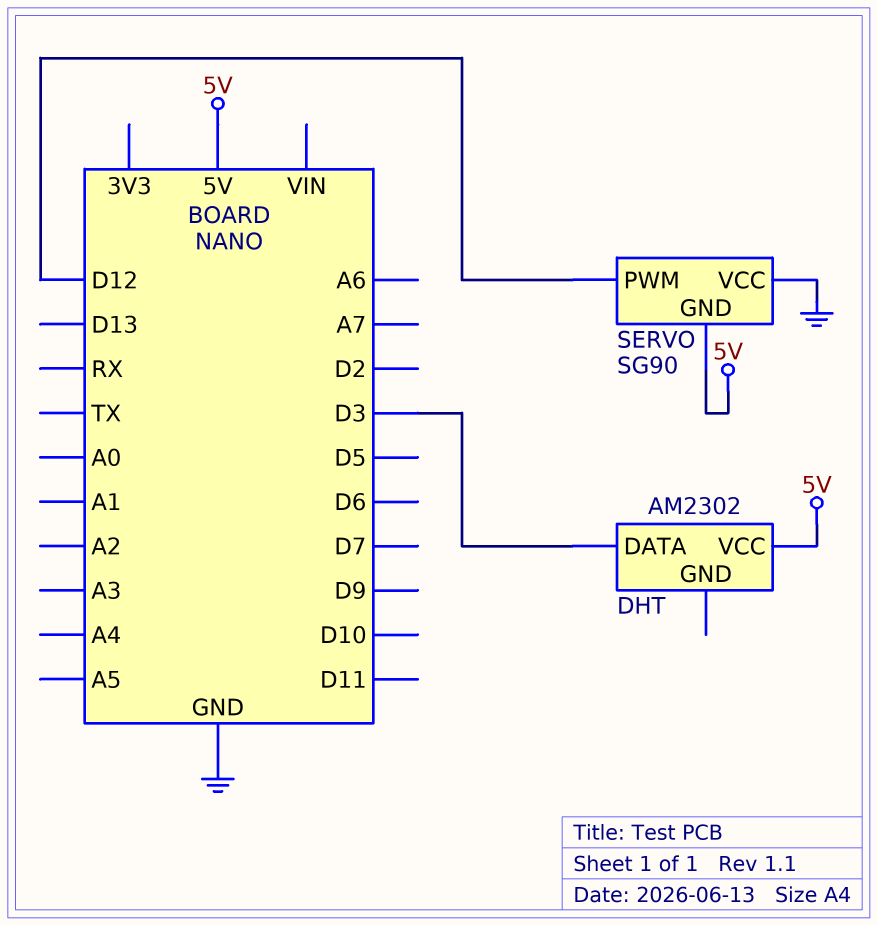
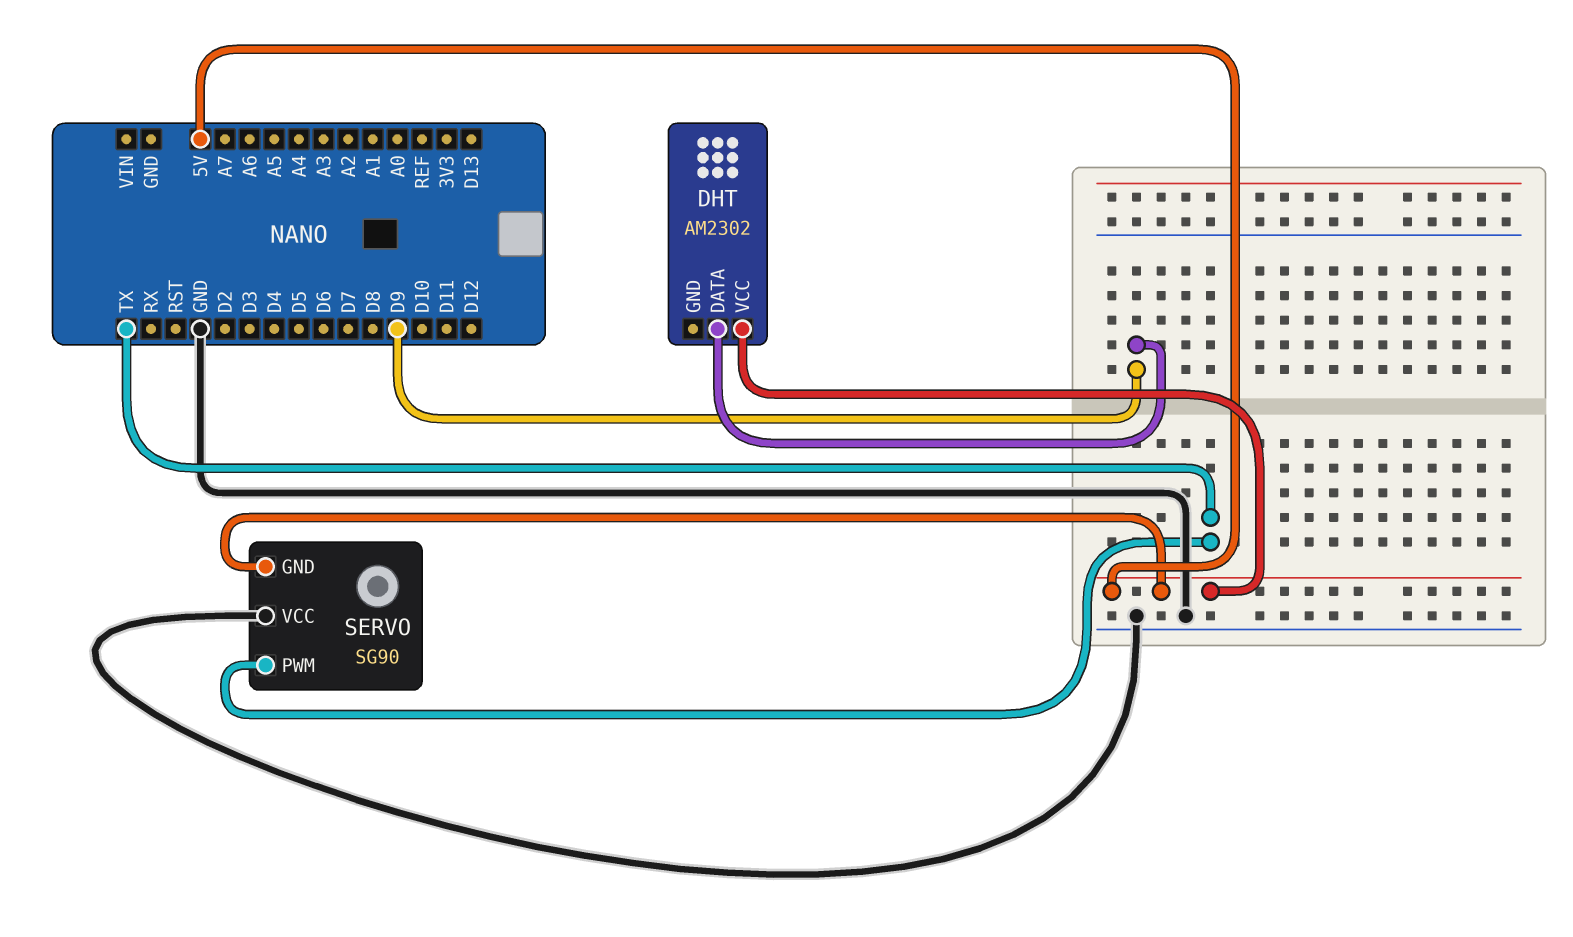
DHT pin DATA: D3 -> D9
SERVO pin PWM: D12 -> TX

